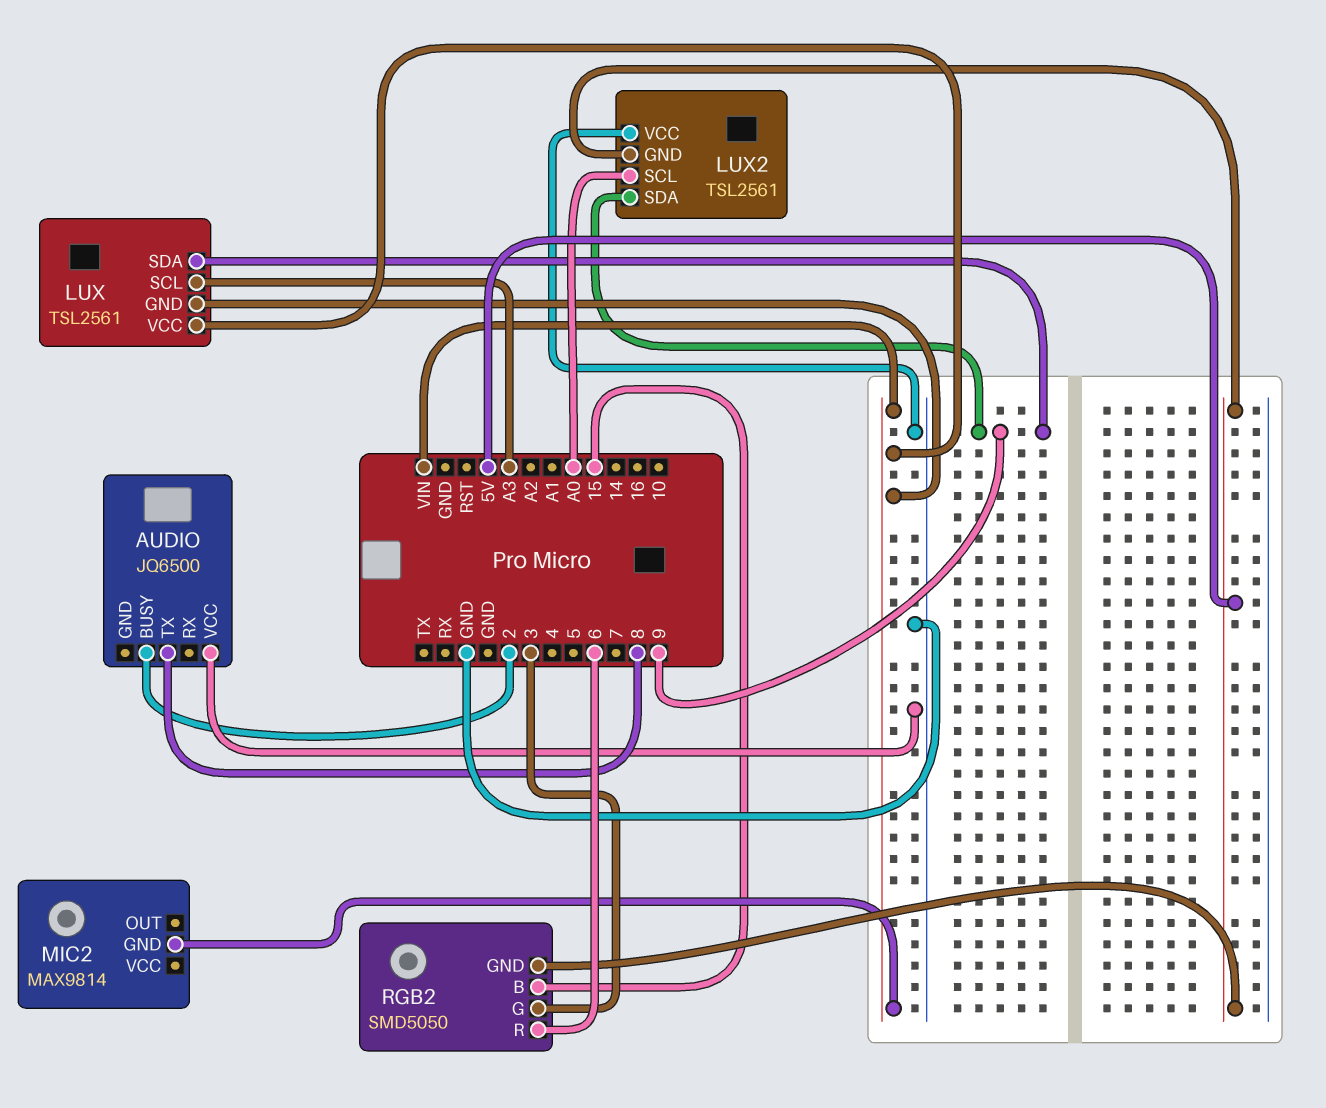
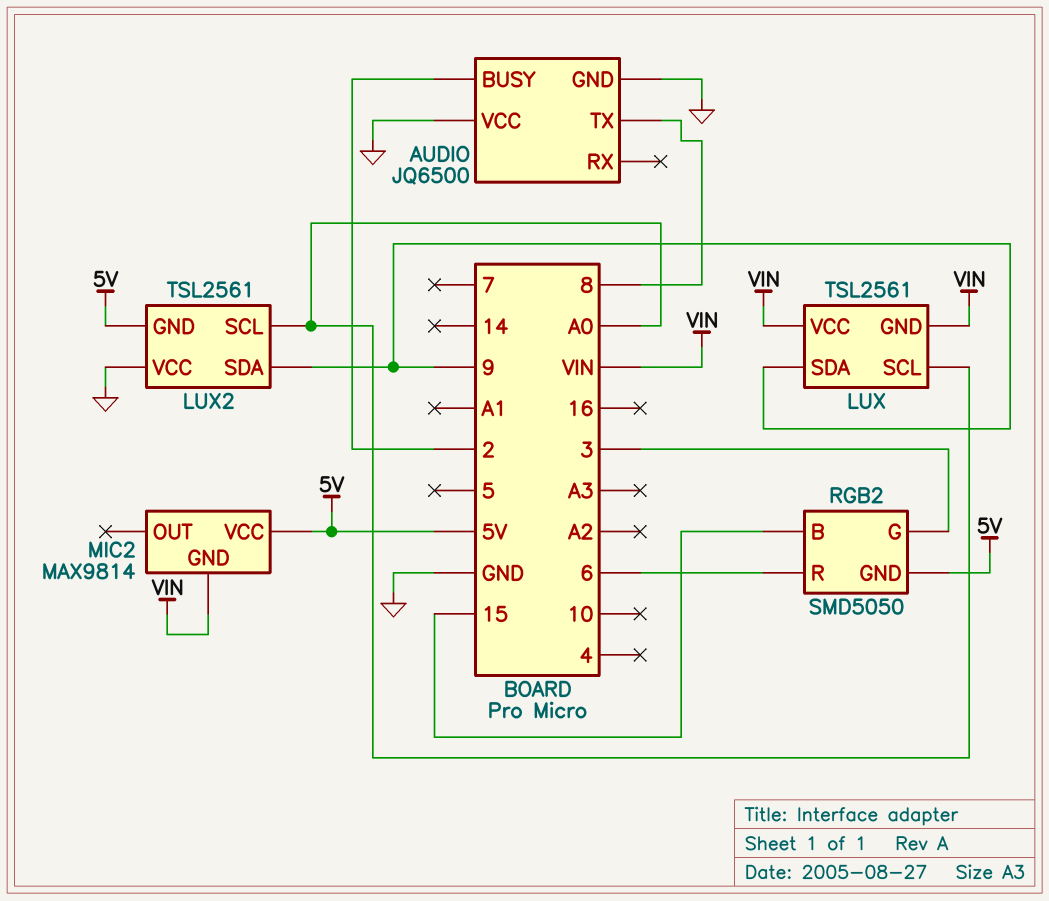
AUDIO pin GND: none -> GND
LUX pin SCL: A3 -> A0
MIC2 pin VCC: none -> 5V

